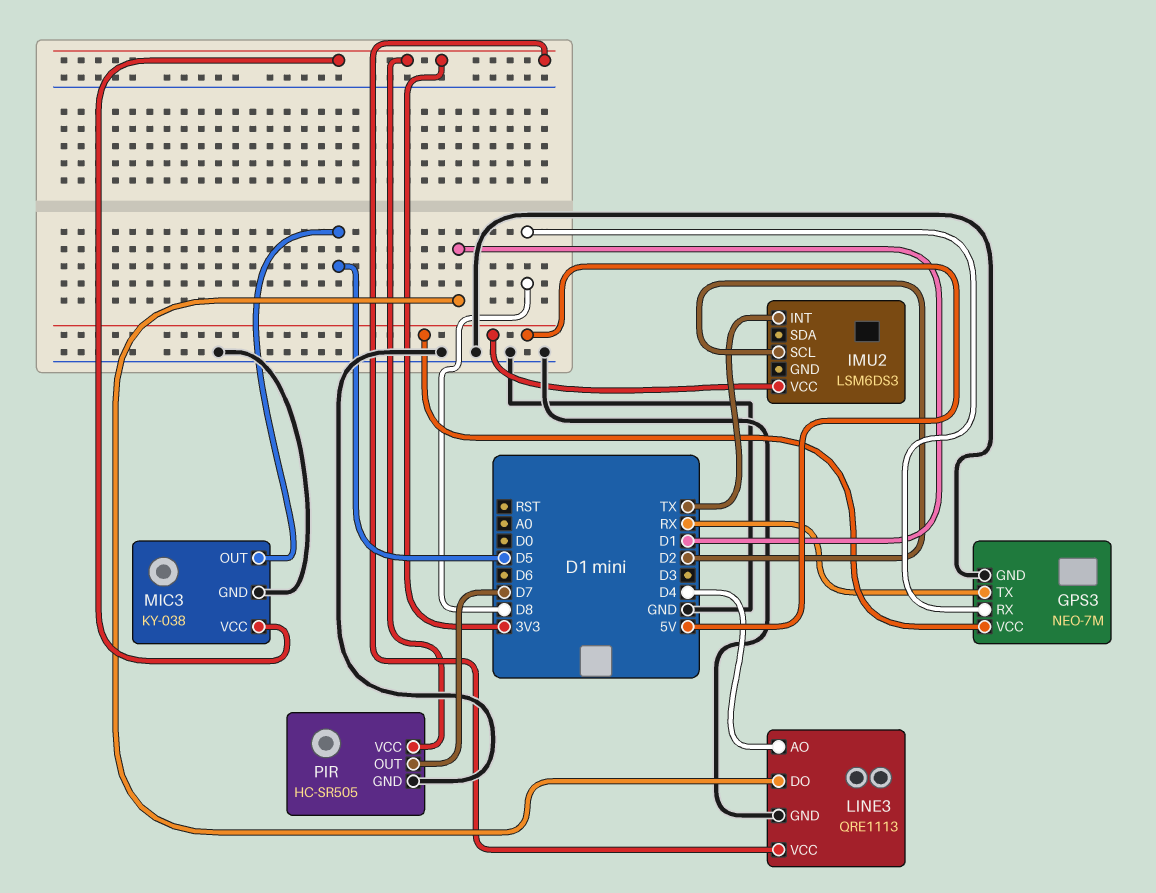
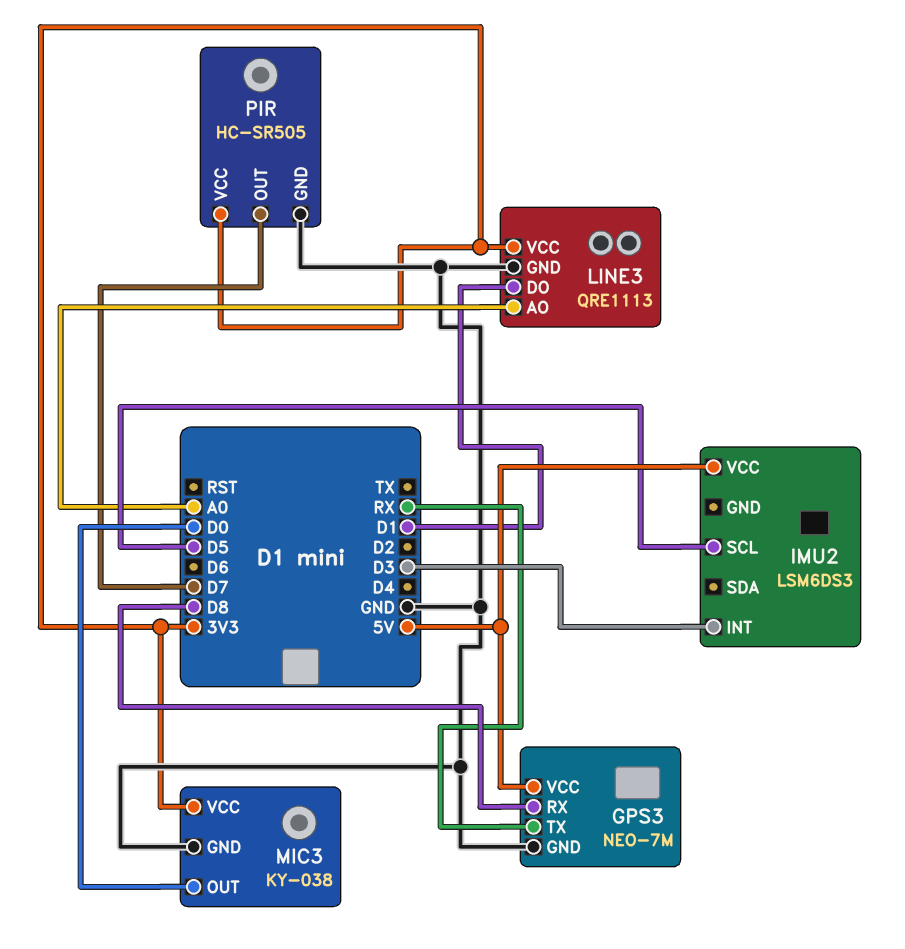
IMU2 pin INT: TX -> D3
IMU2 pin SCL: D2 -> D5
LINE3 pin AO: D4 -> A0
MIC3 pin OUT: D5 -> D0

